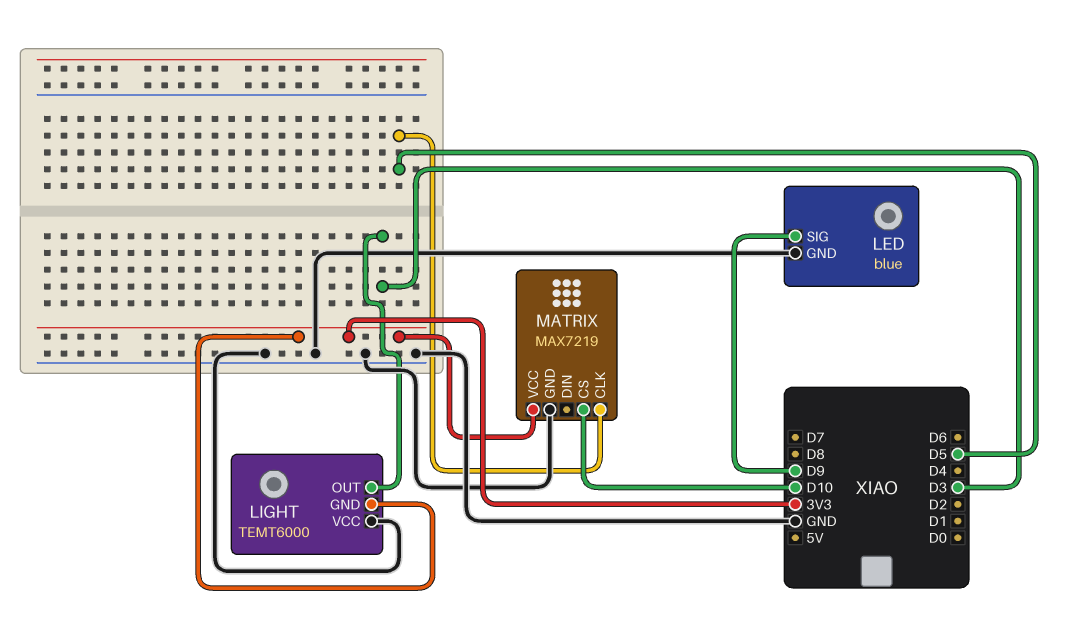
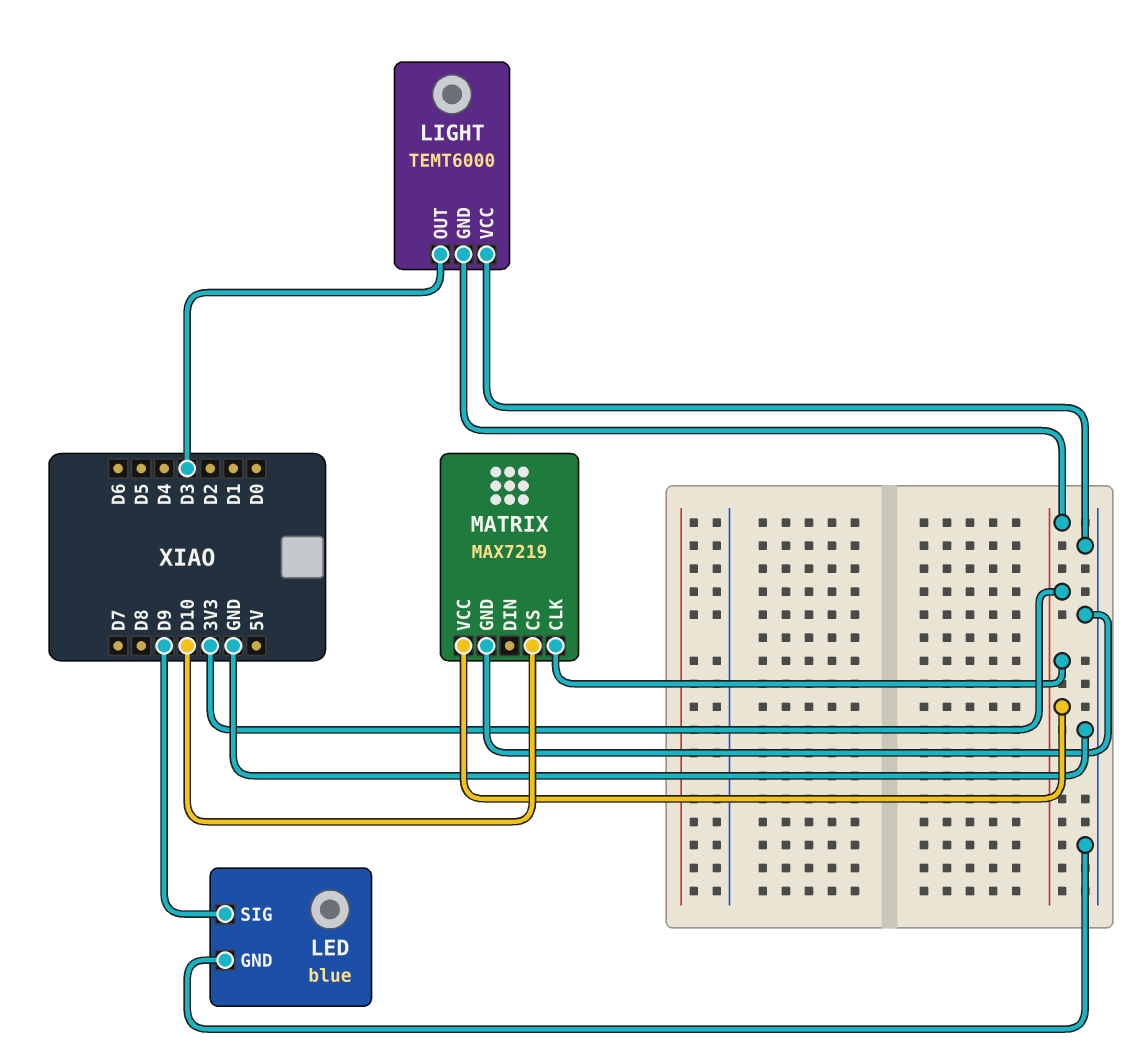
MATRIX pin CLK: D5 -> 3V3

